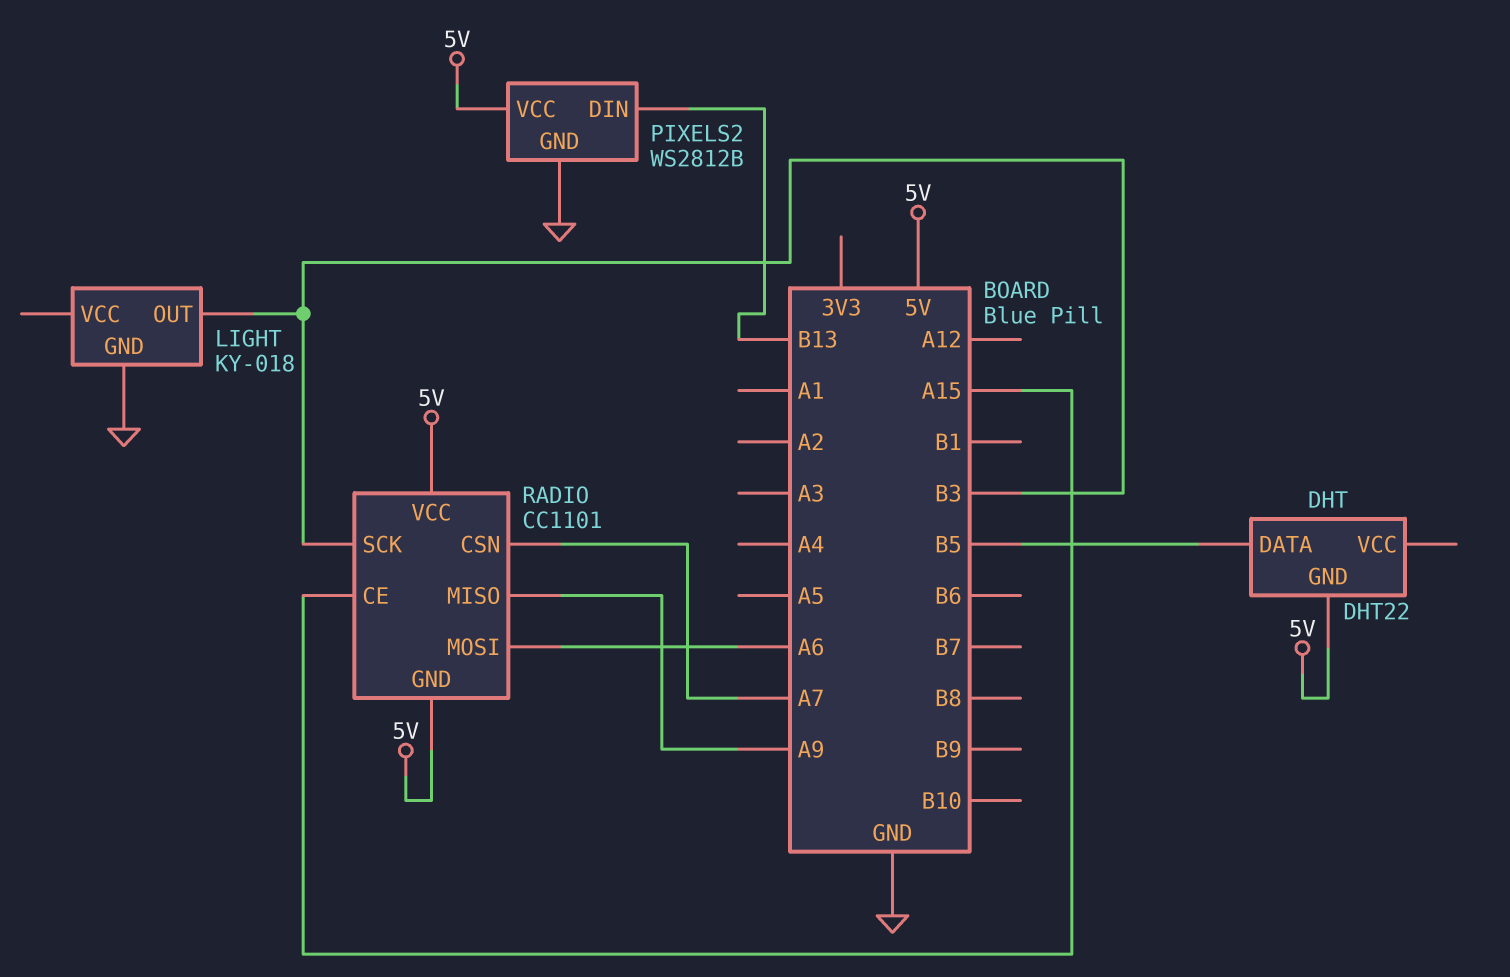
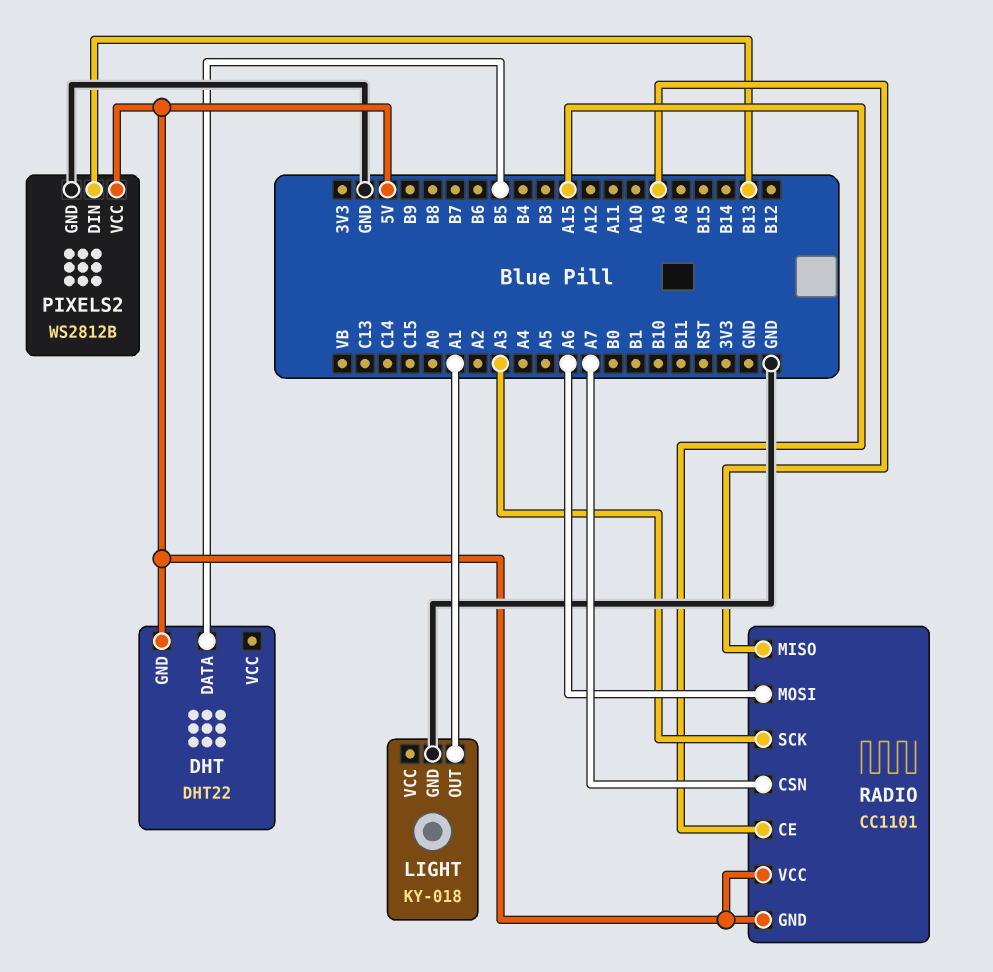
LIGHT pin OUT: B3 -> A1
RADIO pin SCK: B3 -> A3

